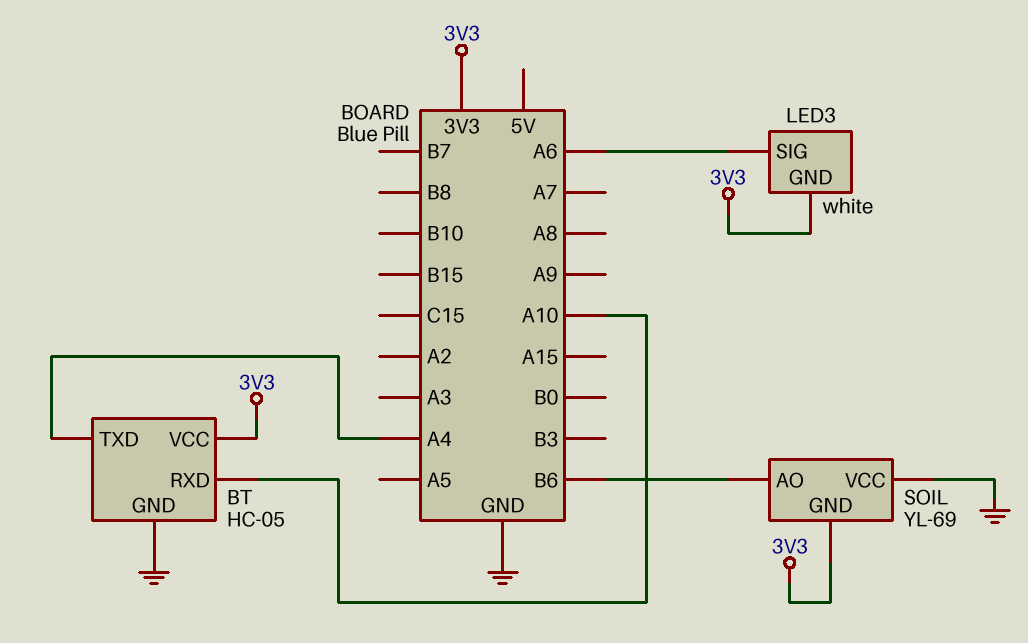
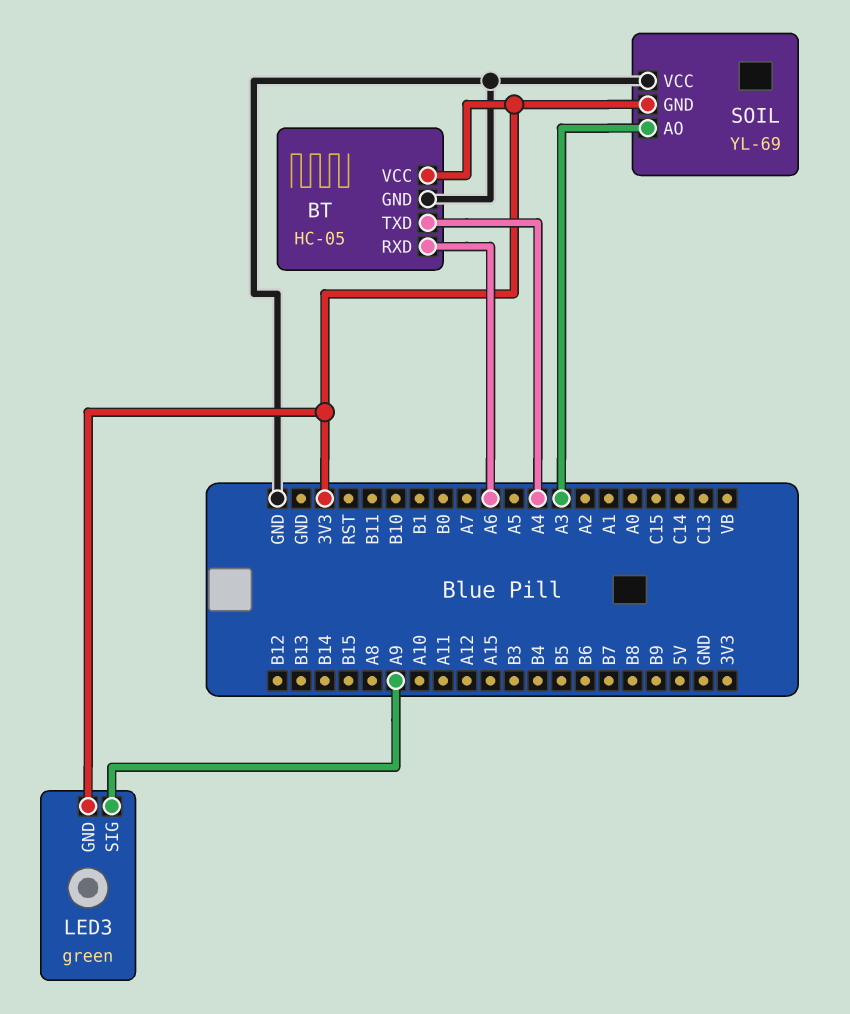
BT pin RXD: A10 -> A6
LED3: white -> green
LED3 pin SIG: A6 -> A9
SOIL pin AO: B6 -> A3

